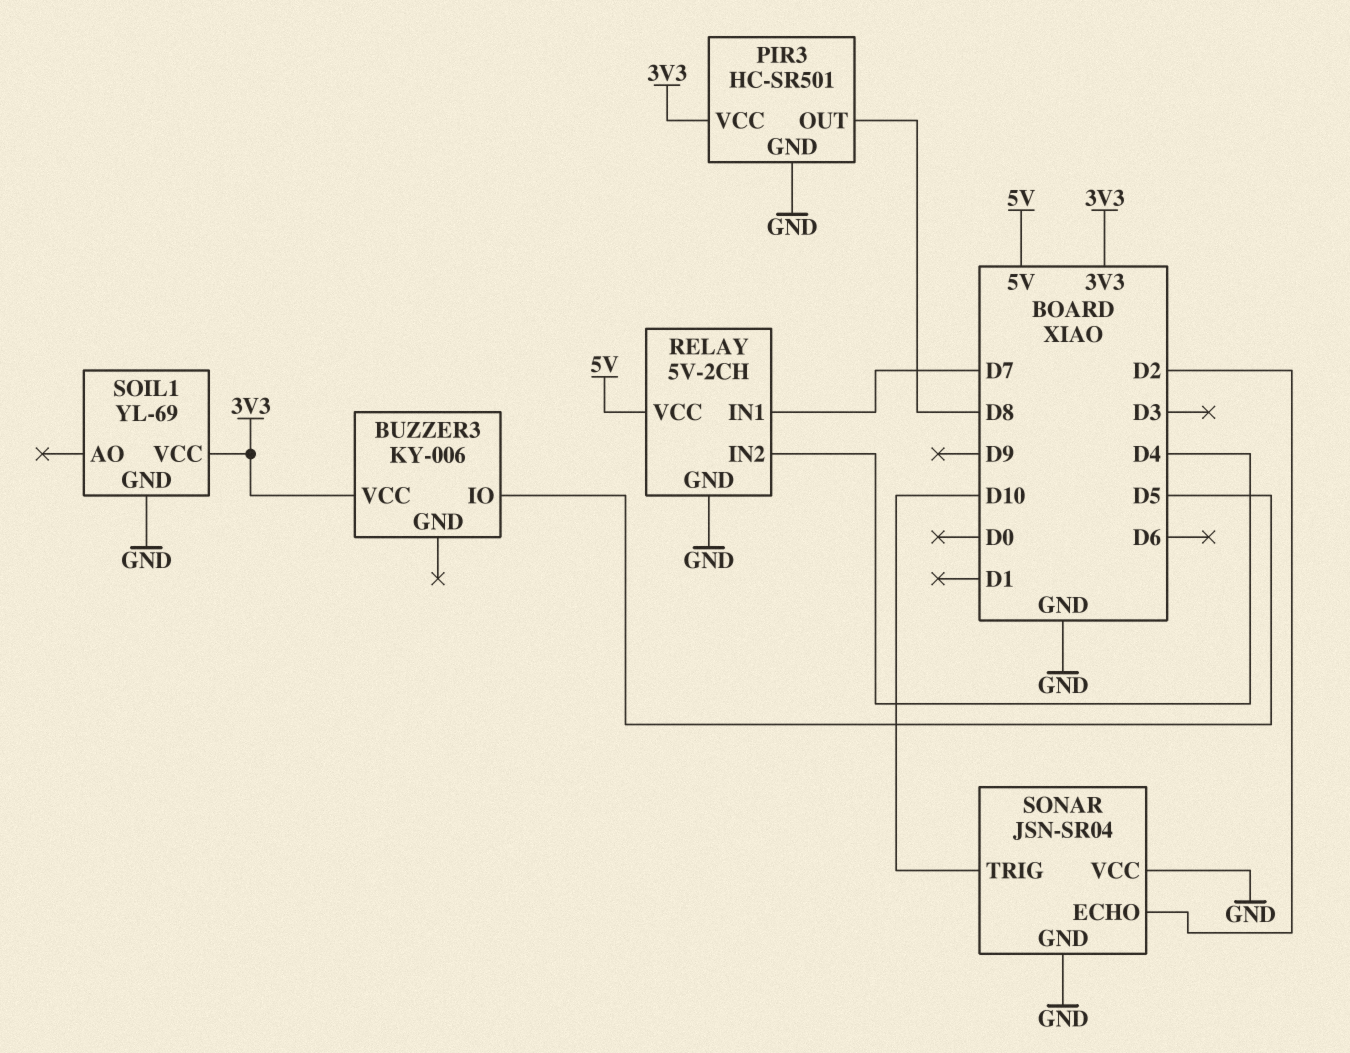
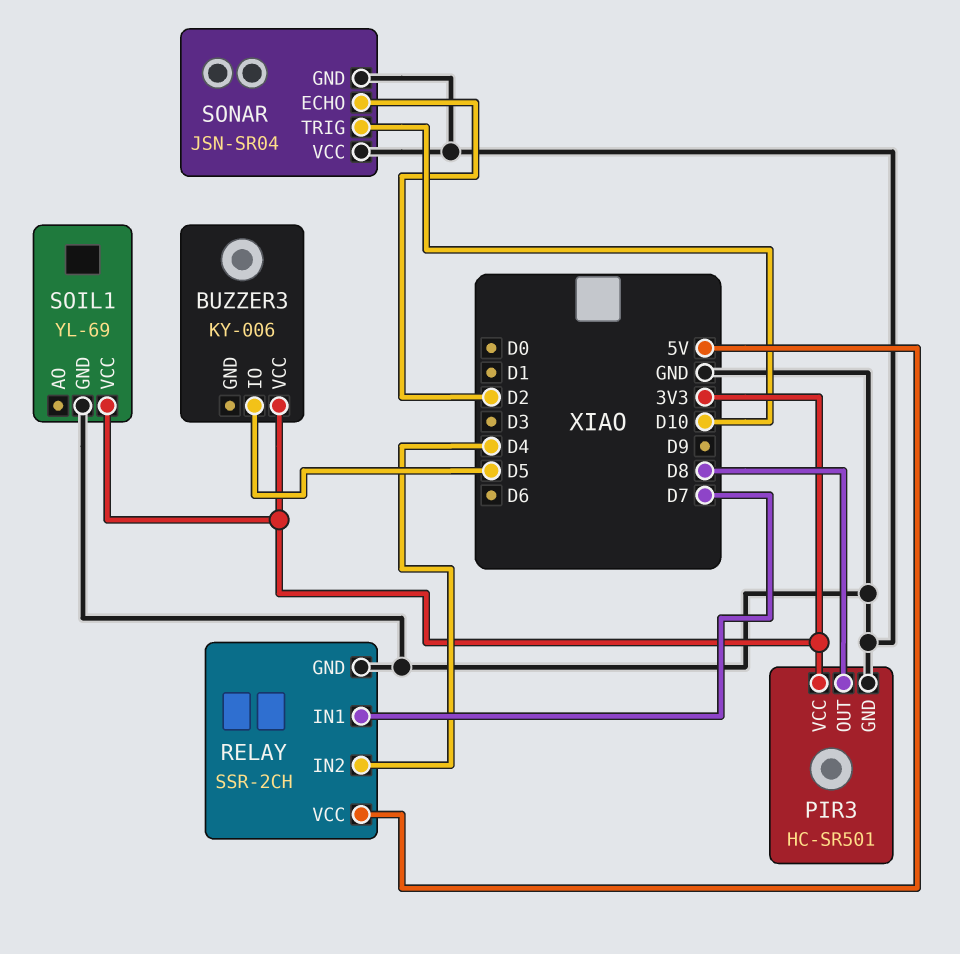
RELAY: 5V-2CH -> SSR-2CH

